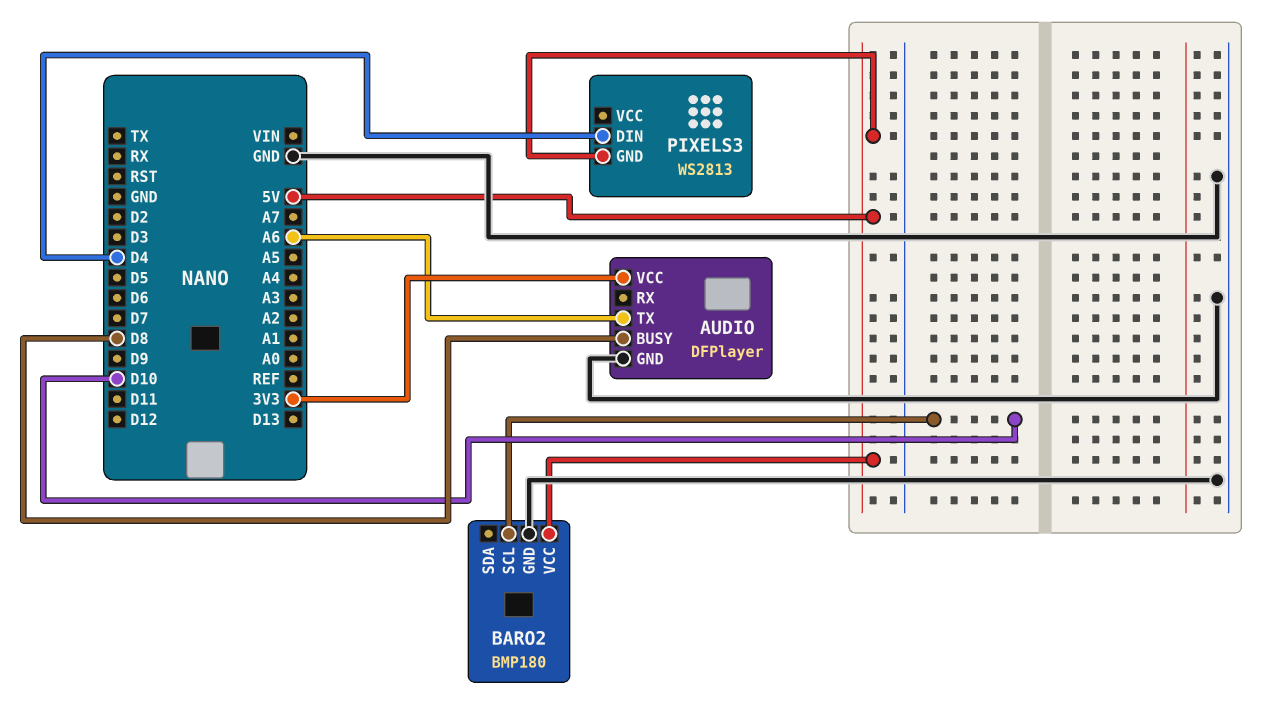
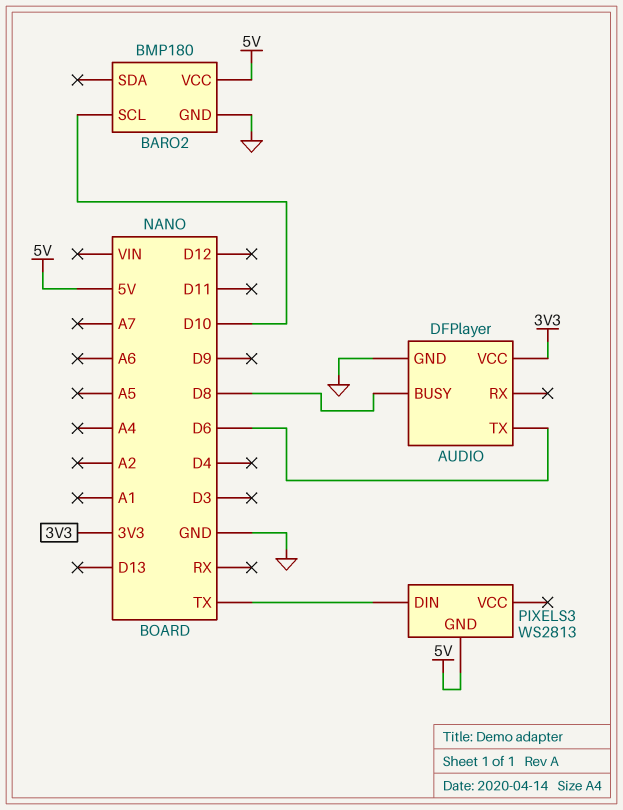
AUDIO pin TX: A6 -> D6
PIXELS3 pin DIN: D4 -> TX

